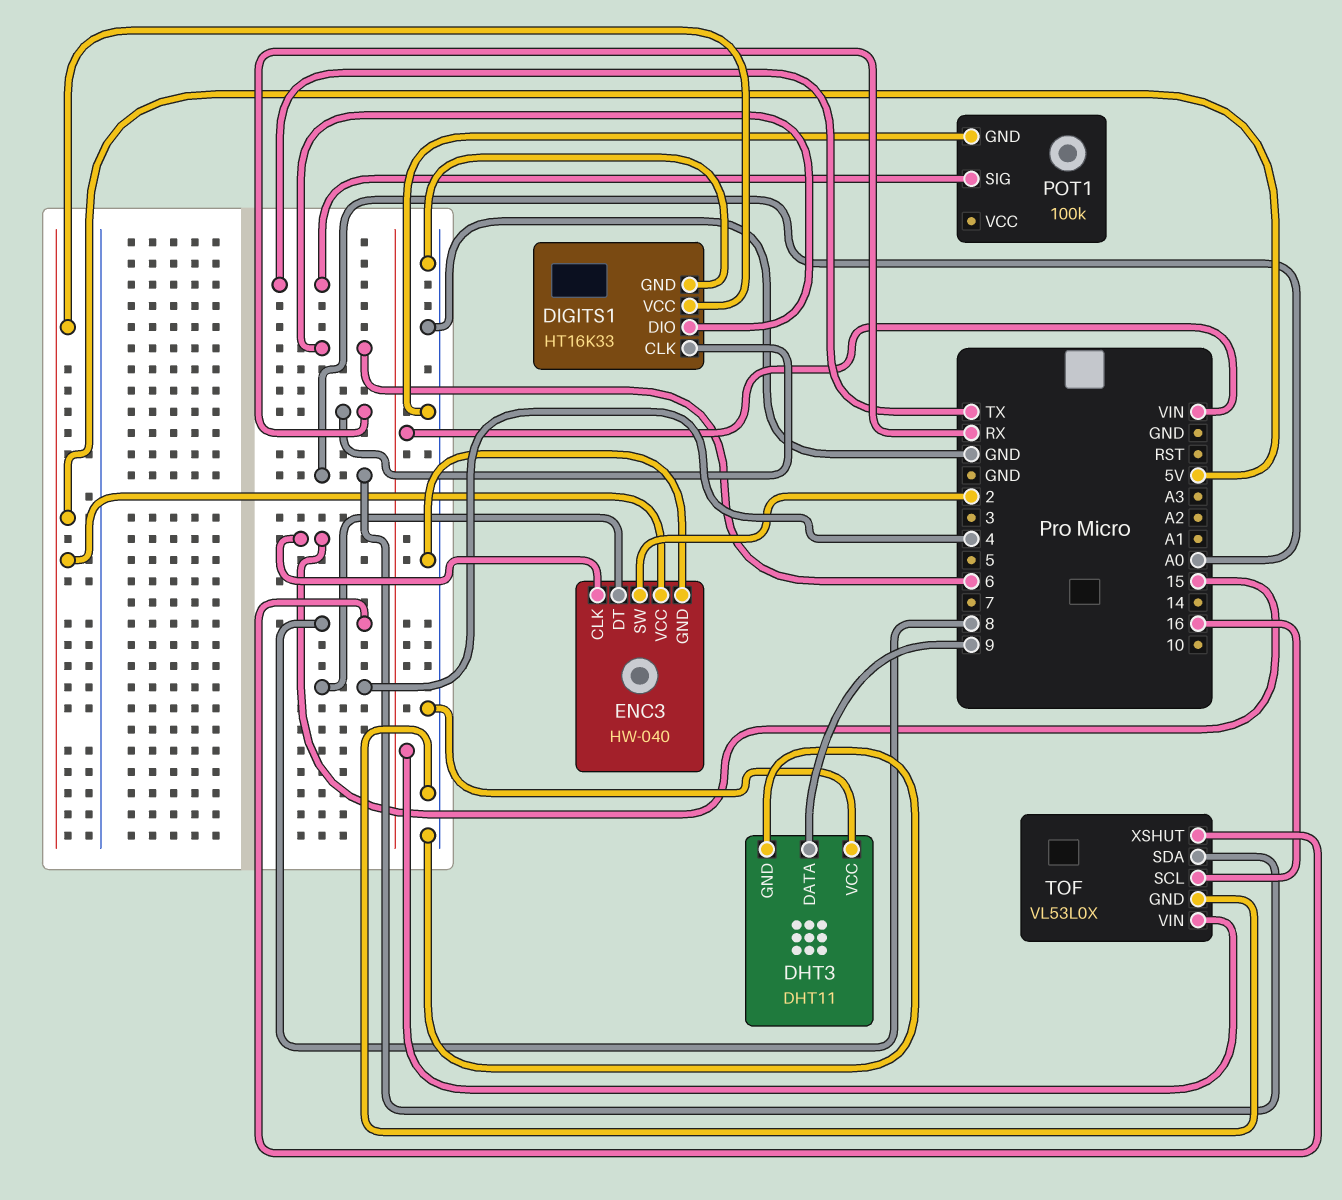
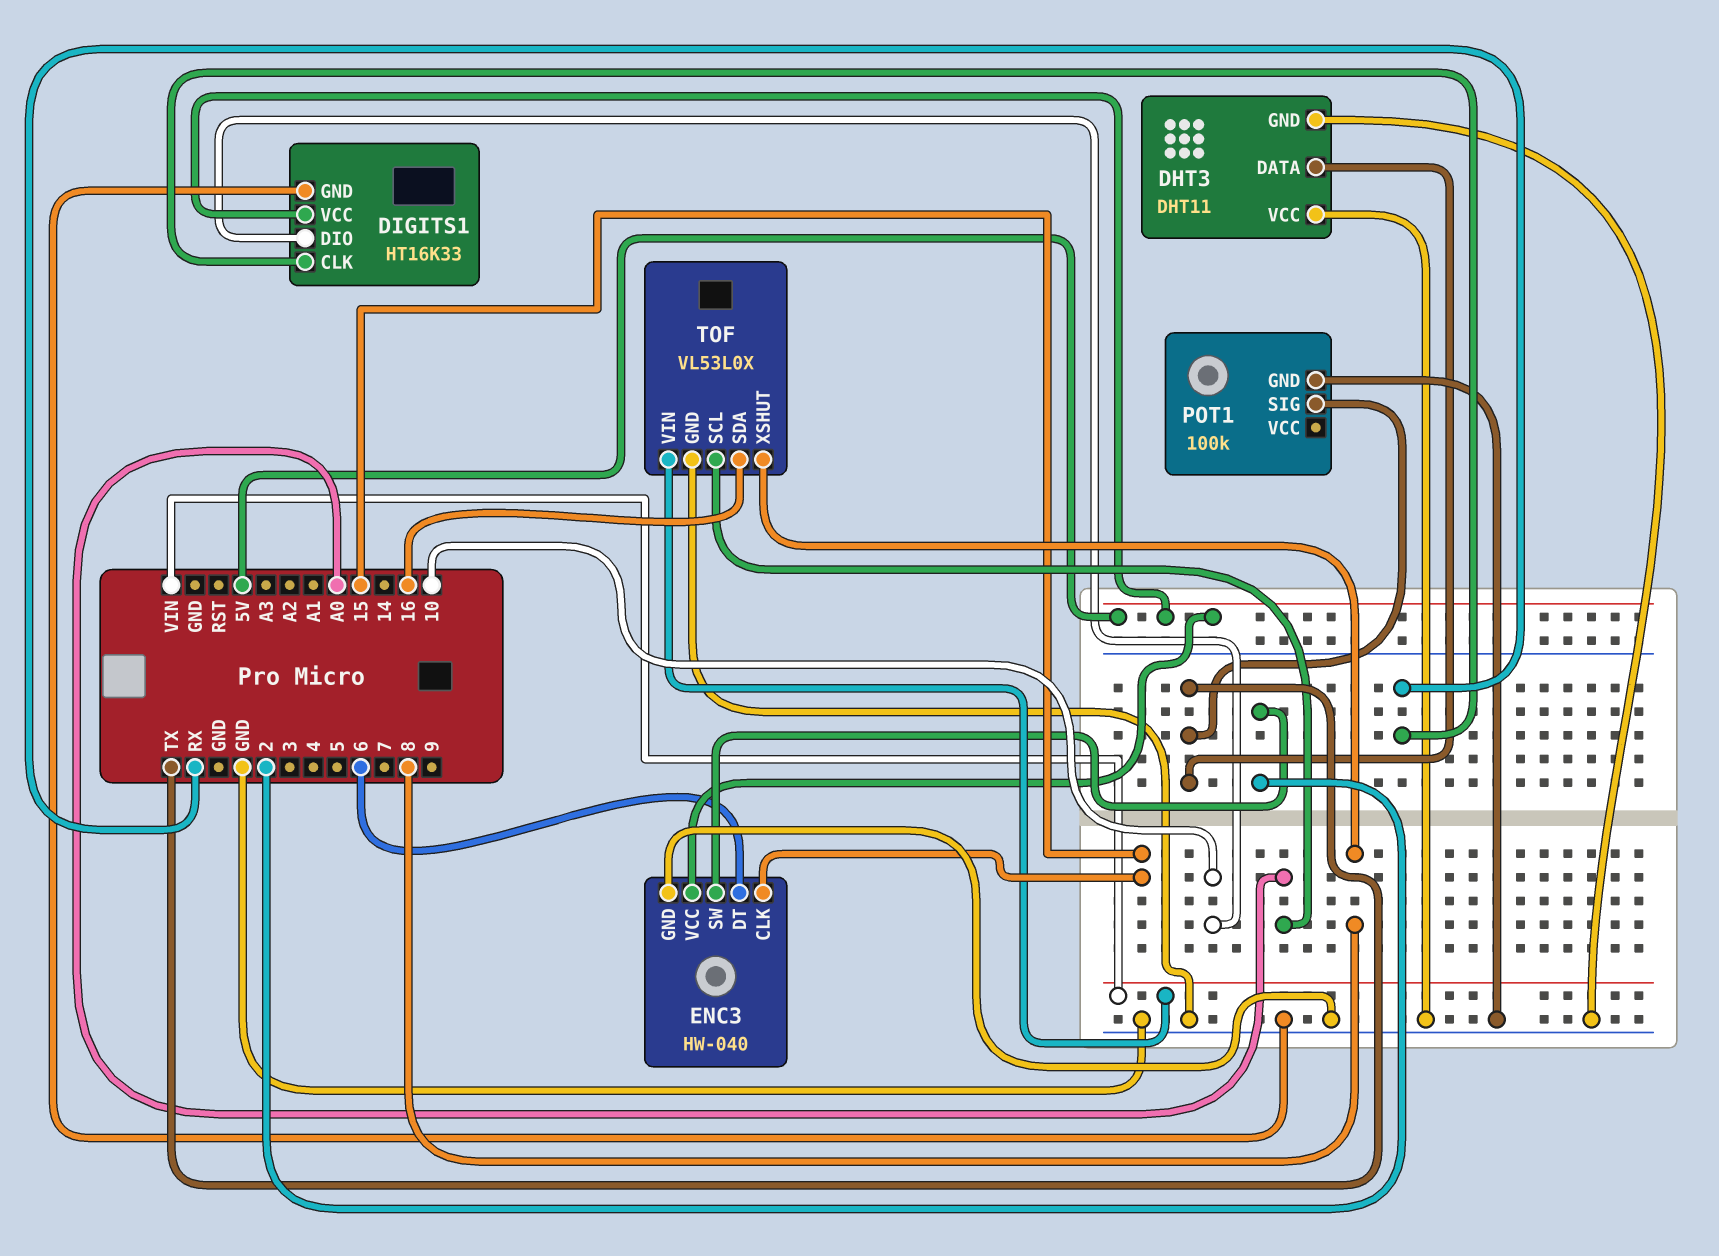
DHT3 pin DATA: 9 -> TX
DIGITS1 pin DIO: 6 -> 10
ENC3 pin DT: 4 -> 6
TOF pin SCL: 16 -> A0
TOF pin SDA: A0 -> 16

